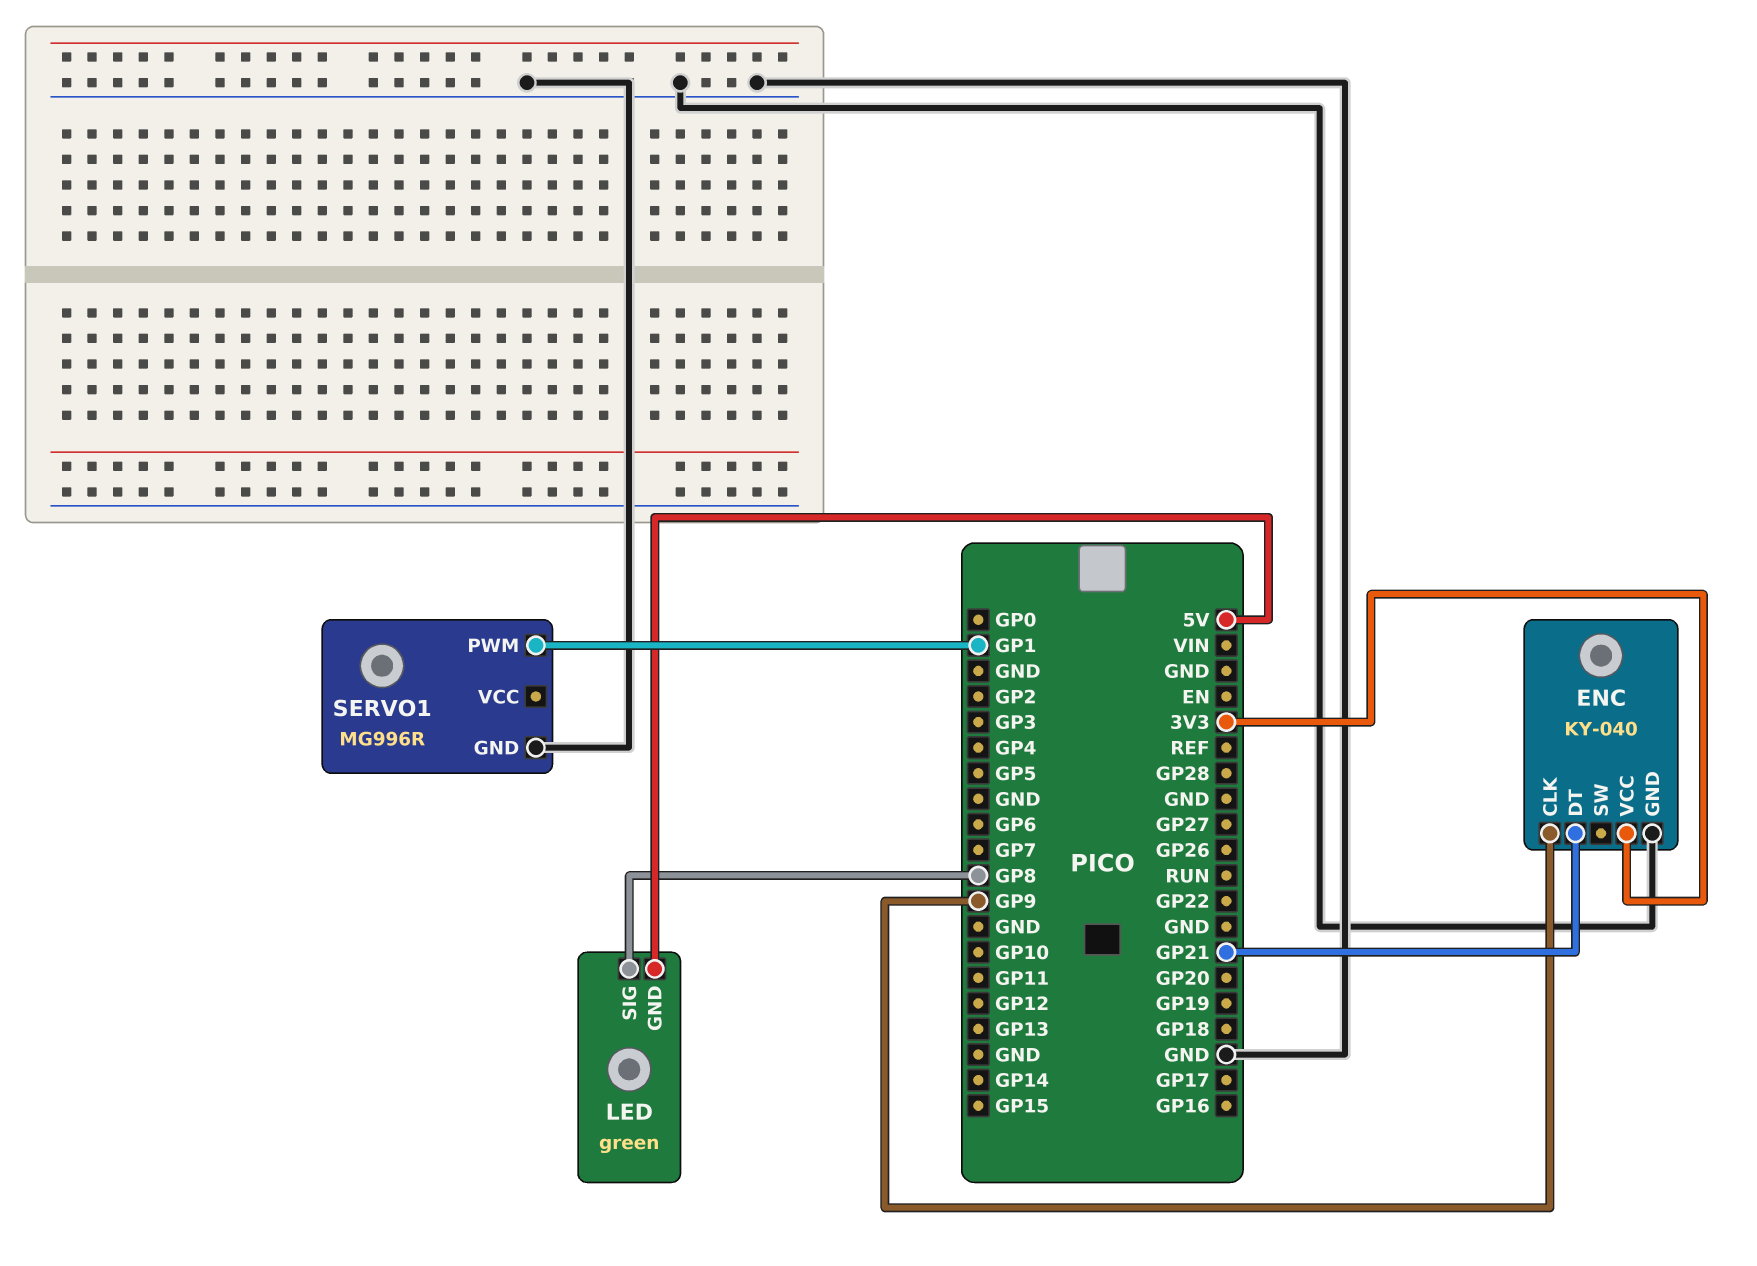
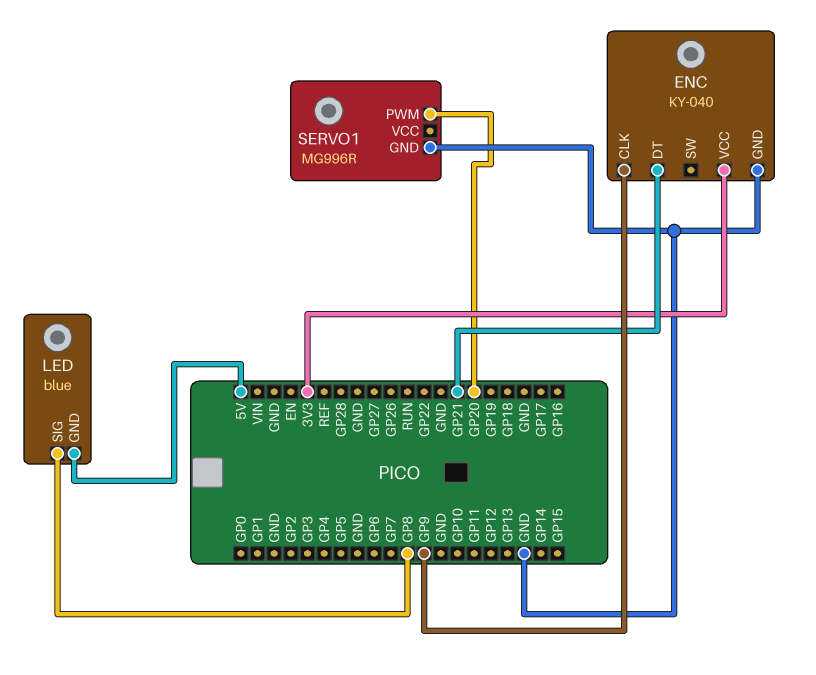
LED: green -> blue
SERVO1 pin PWM: GP1 -> GP20

